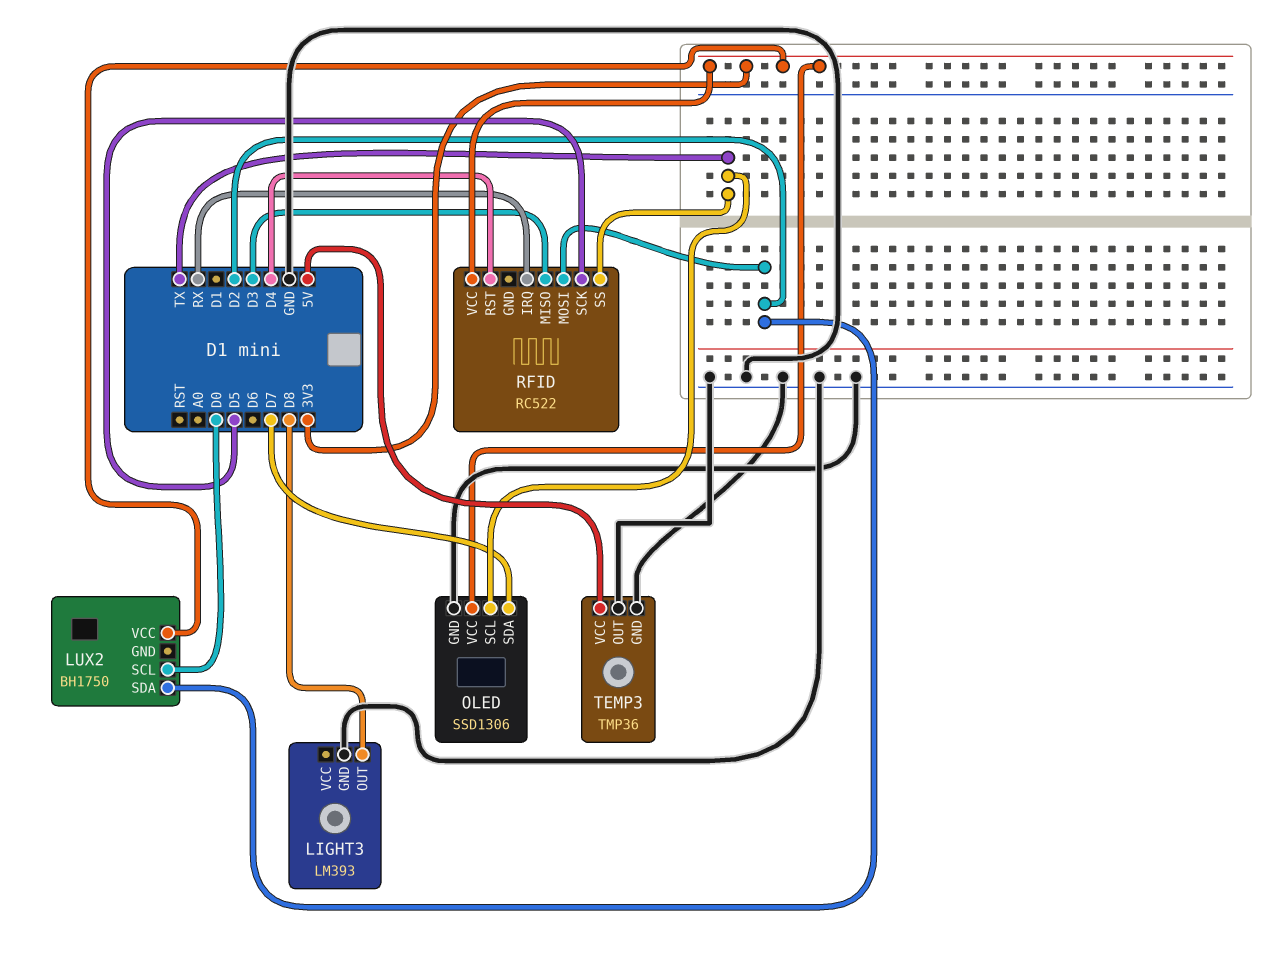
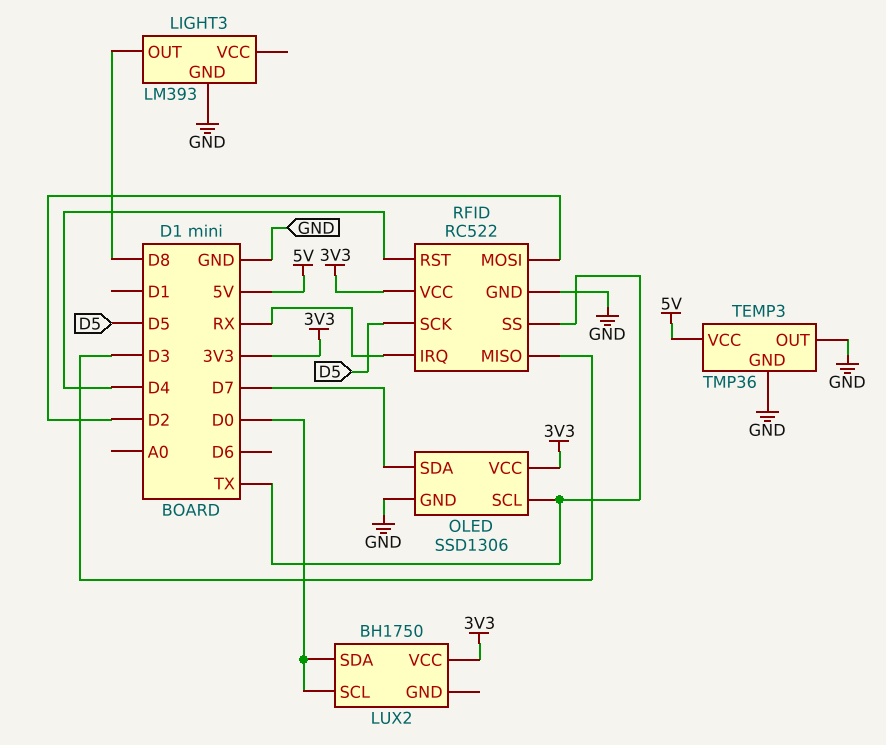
LUX2 pin SDA: D2 -> D0
RFID pin GND: none -> GND

